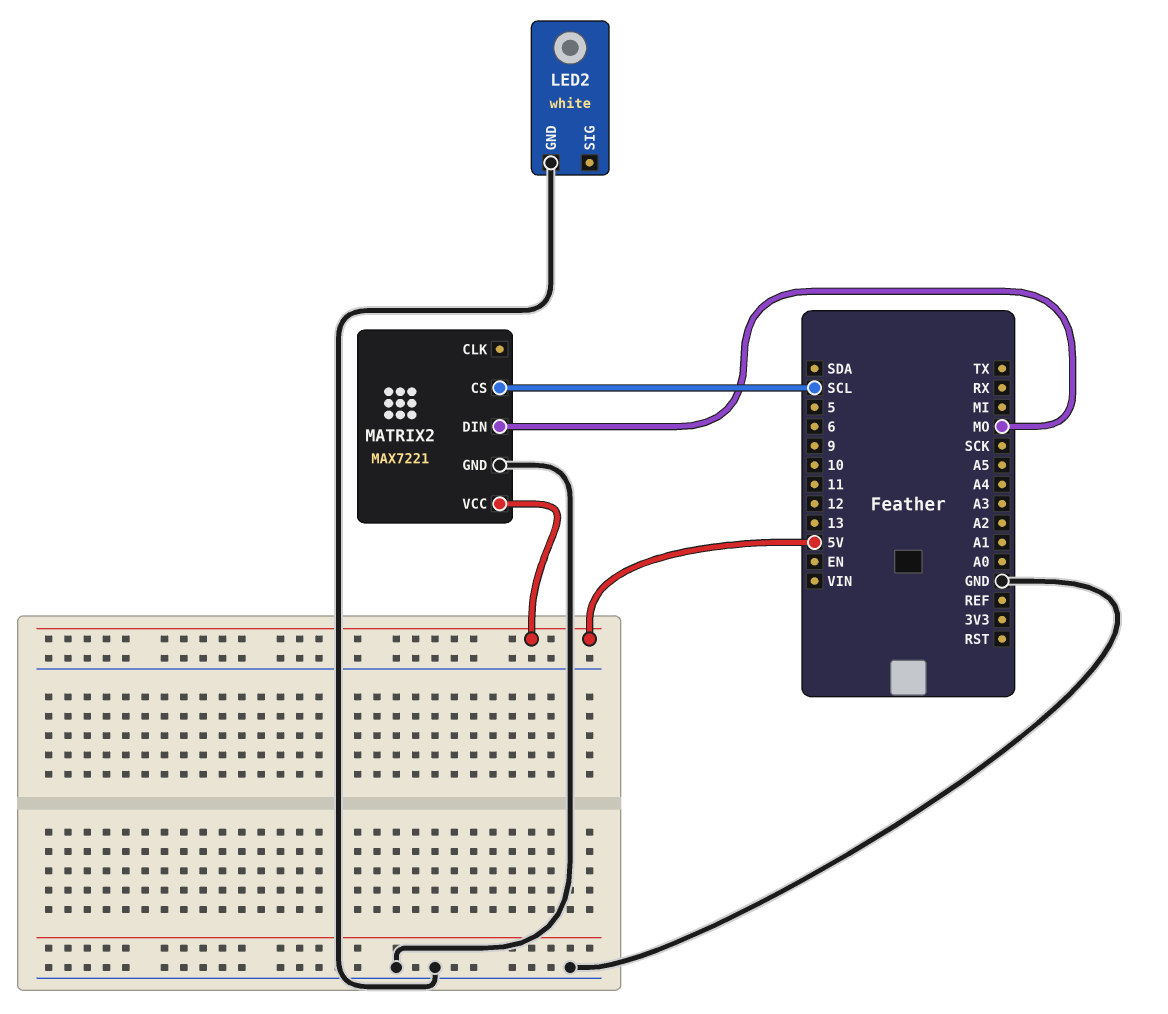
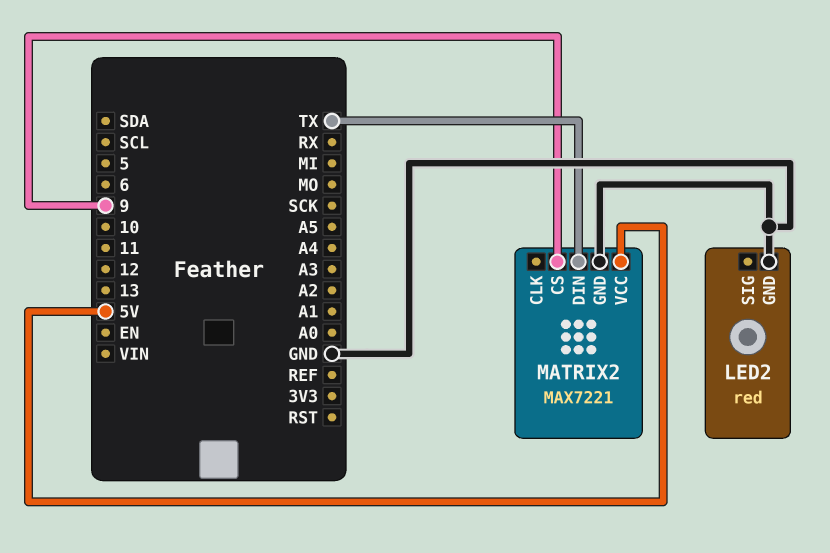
LED2: white -> red
MATRIX2 pin CS: SCL -> 9
MATRIX2 pin DIN: MO -> TX

